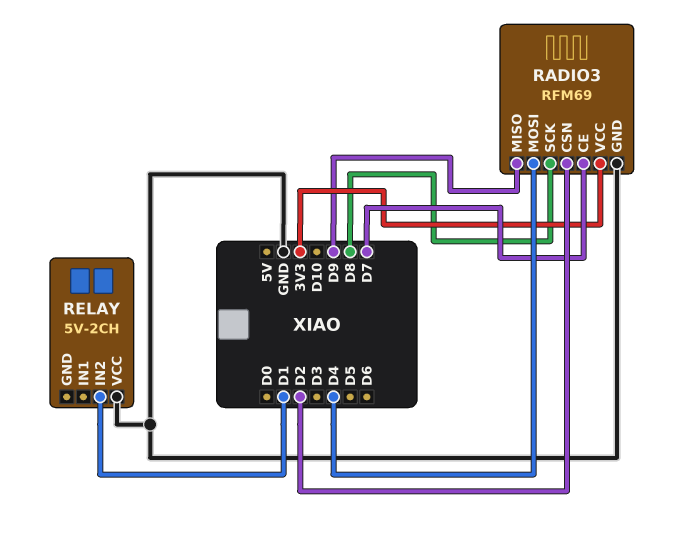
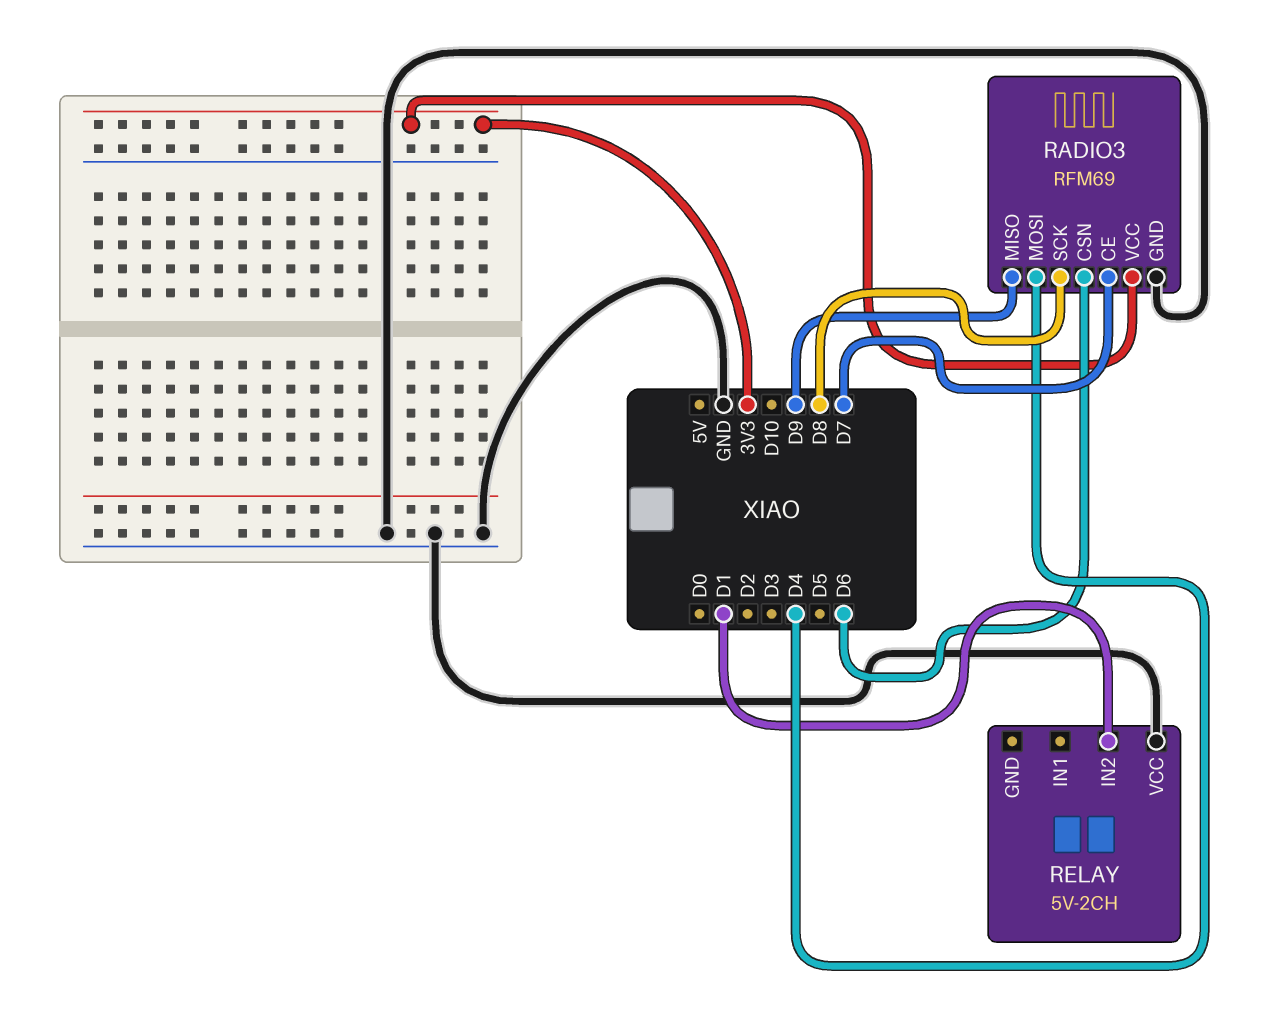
RADIO3 pin CSN: D2 -> D6

